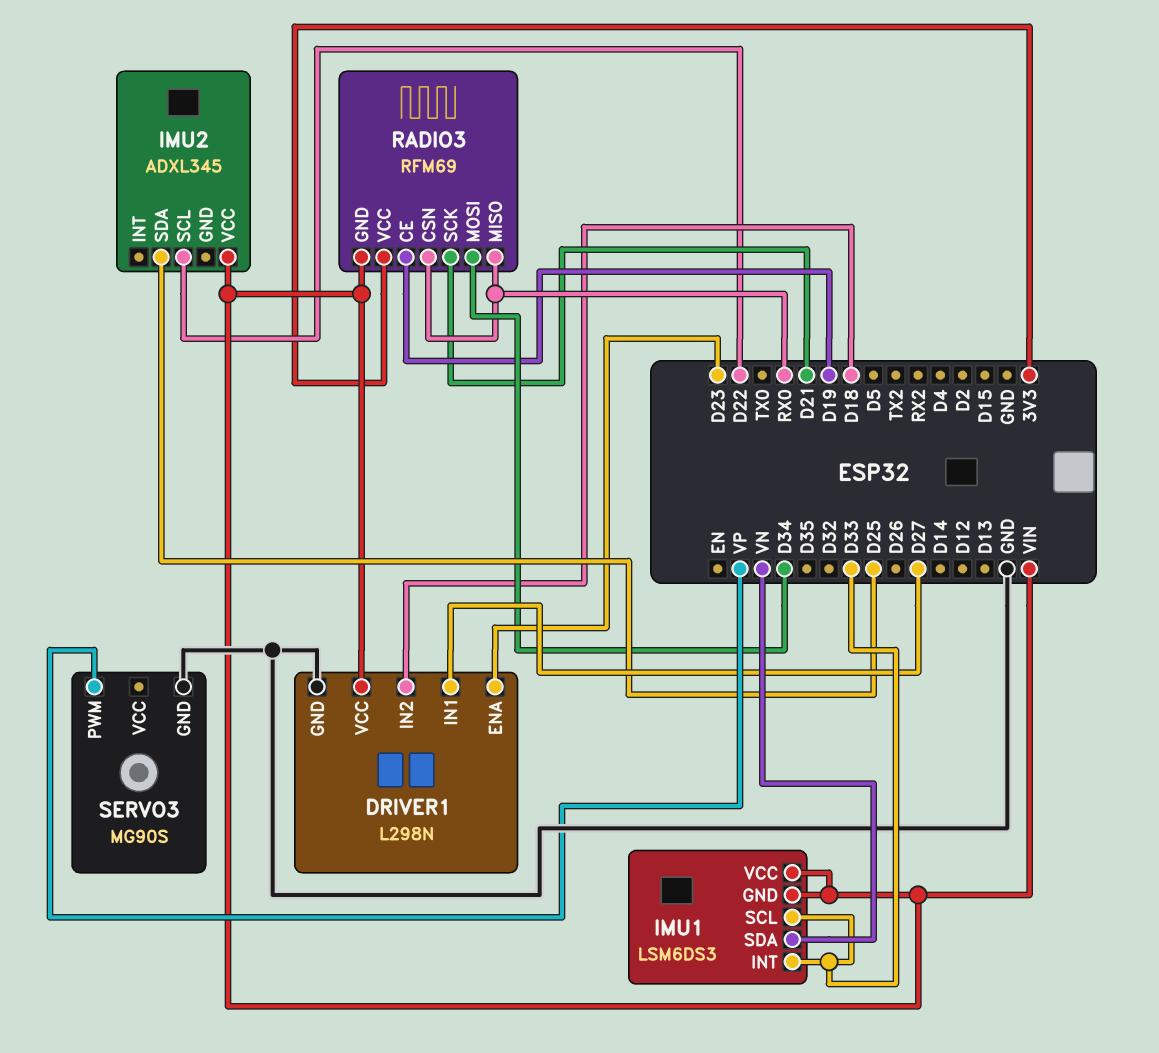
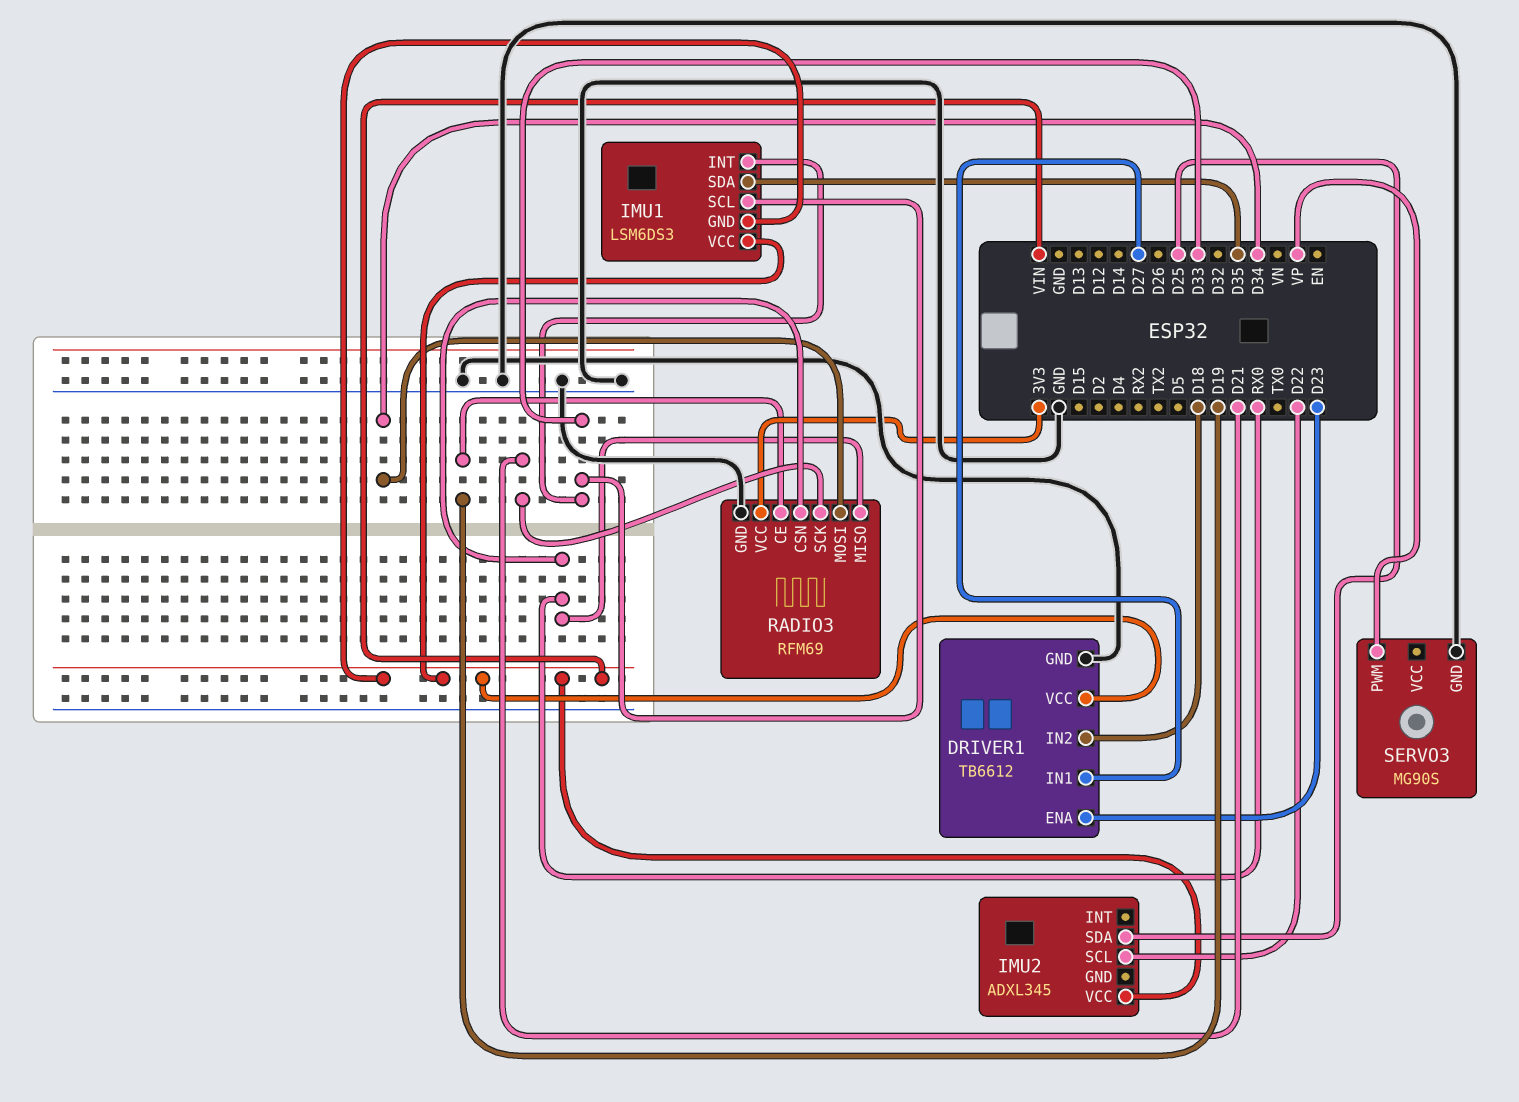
DRIVER1: L298N -> TB6612
IMU1 pin SDA: VN -> D35
RADIO3 pin GND: VIN -> GND

